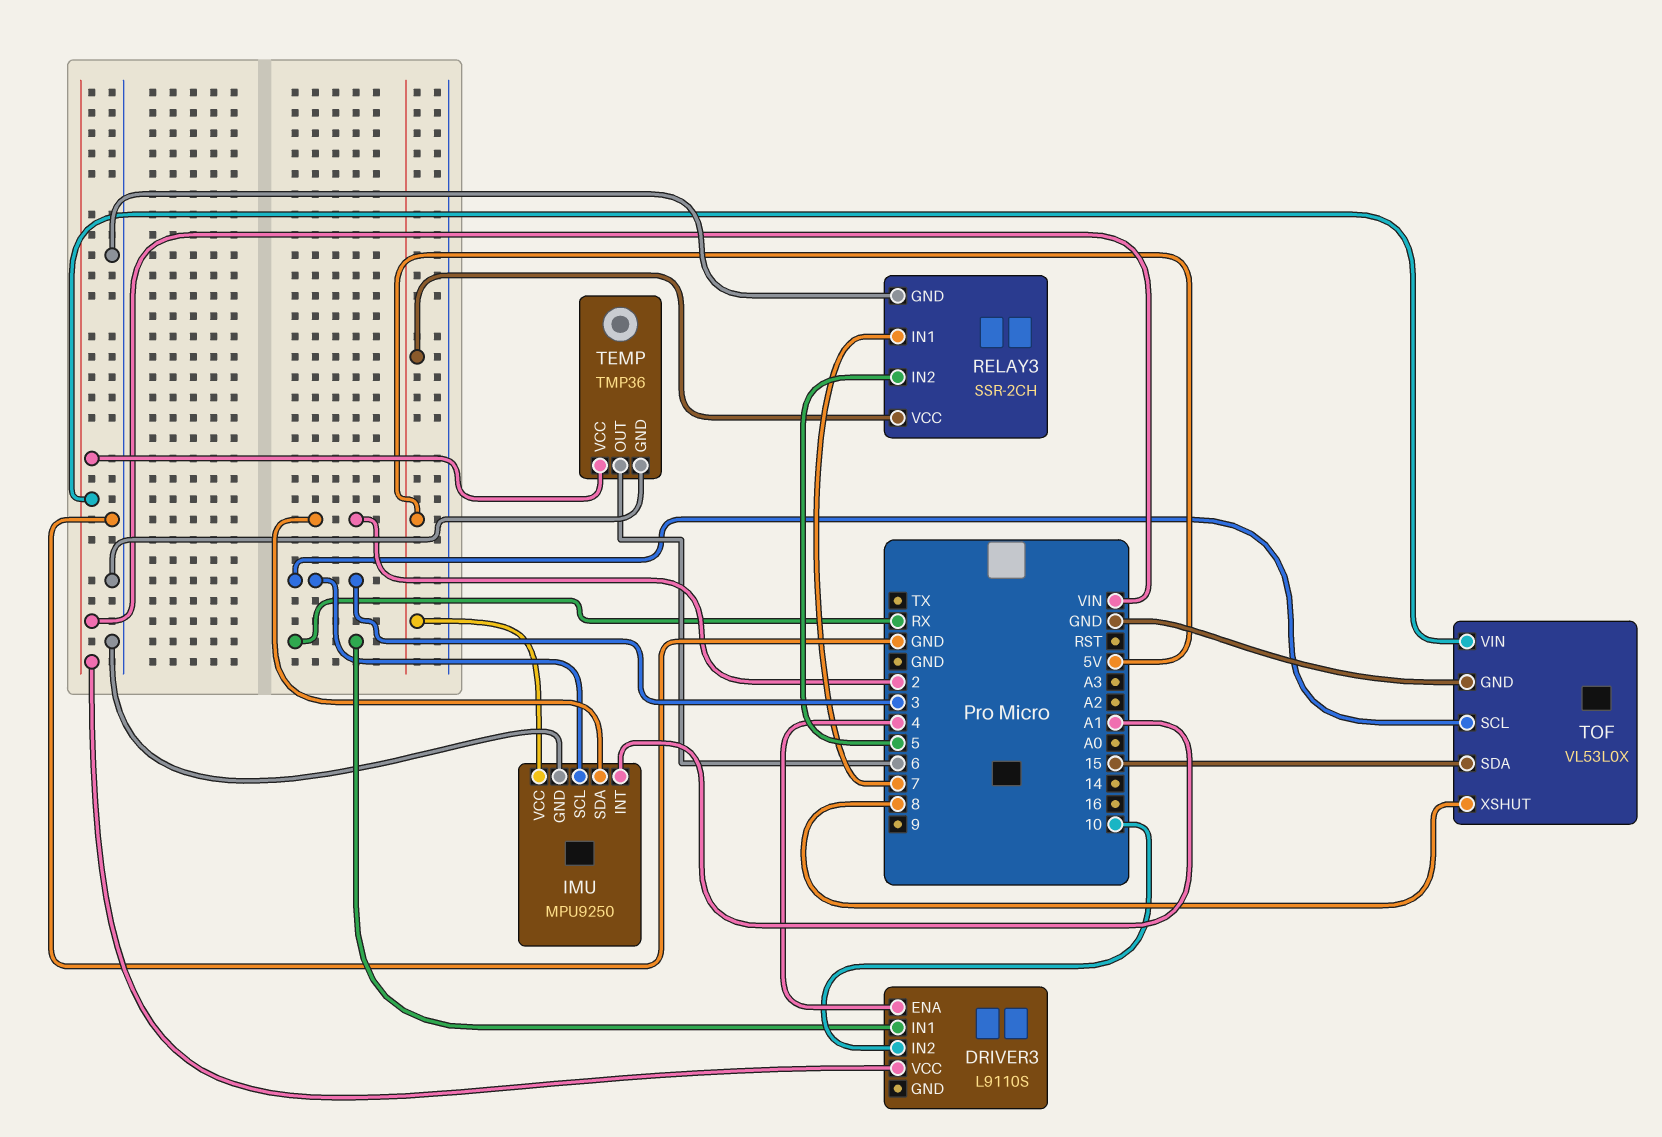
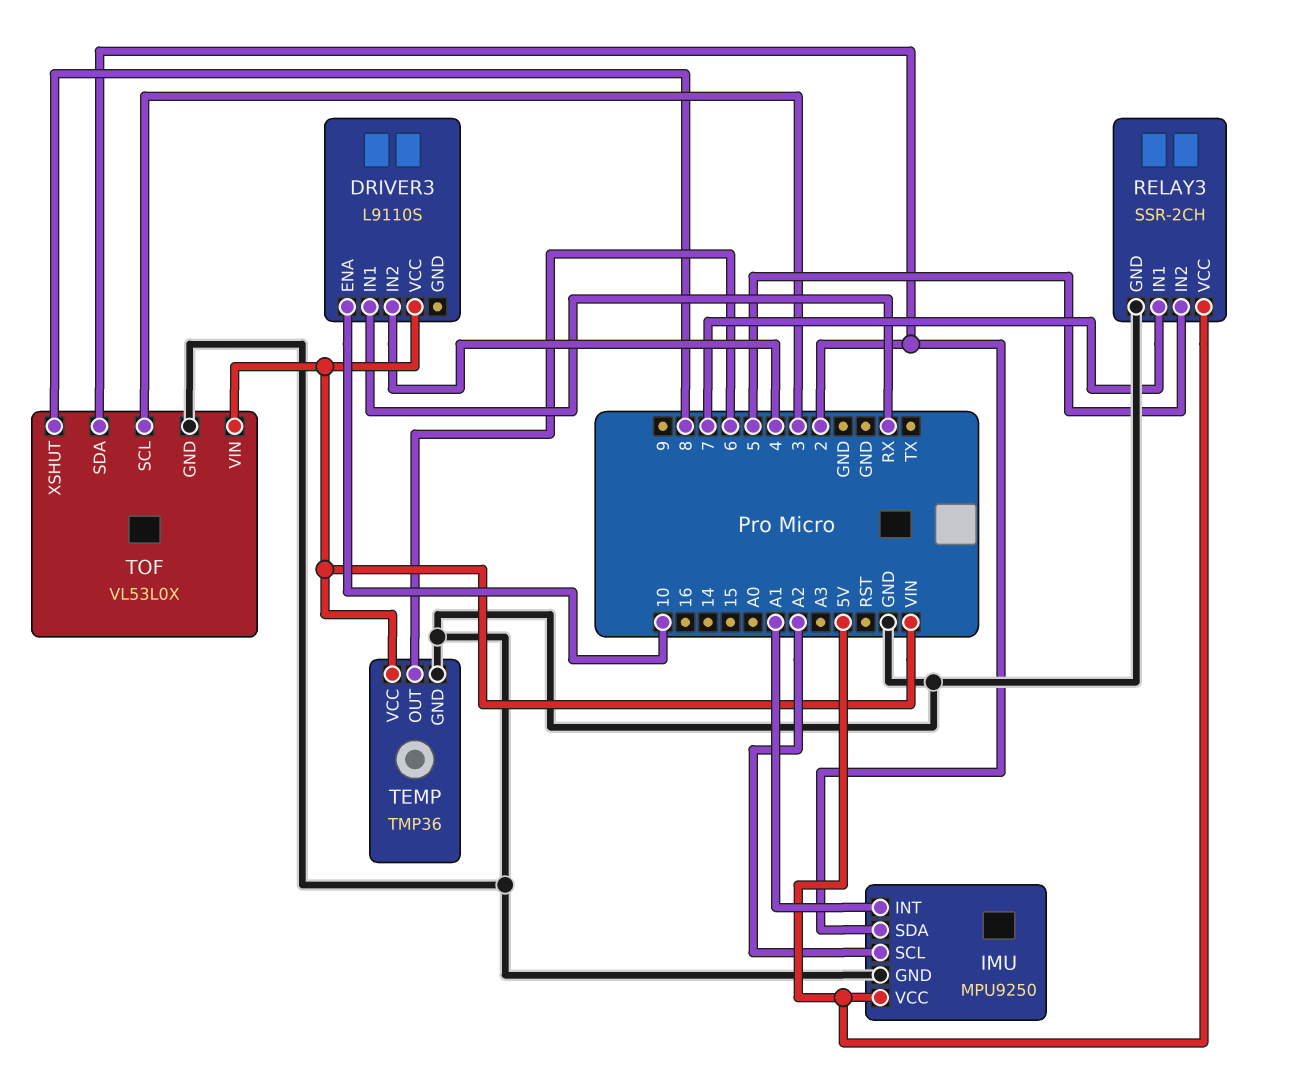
DRIVER3 pin ENA: 4 -> 10
DRIVER3 pin IN2: 10 -> 4
IMU pin SCL: 3 -> A2
TOF pin SDA: 15 -> 2

